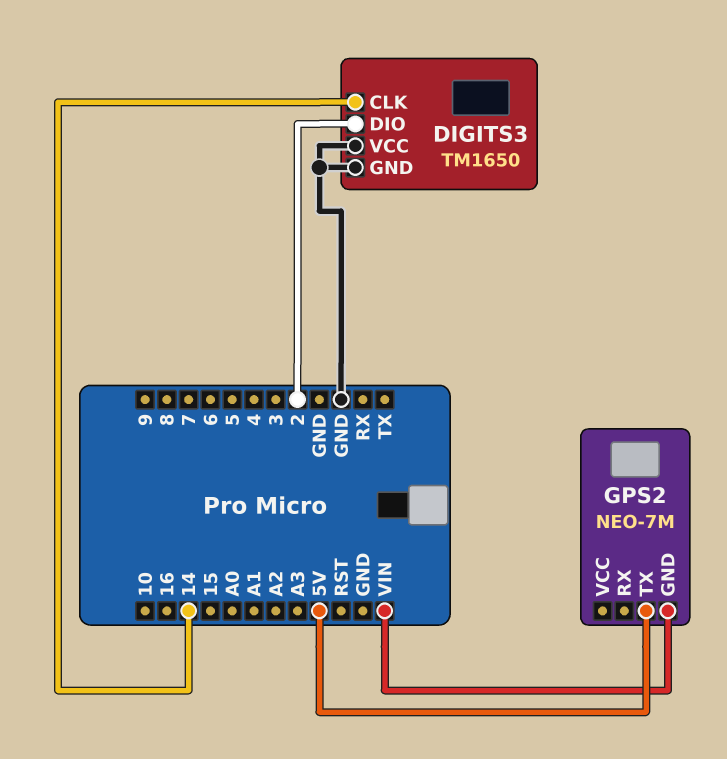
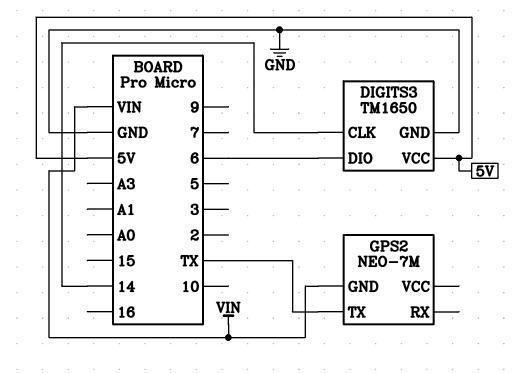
DIGITS3 pin DIO: 2 -> 6
DIGITS3 pin VCC: GND -> 5V
GPS2 pin TX: 5V -> TX

